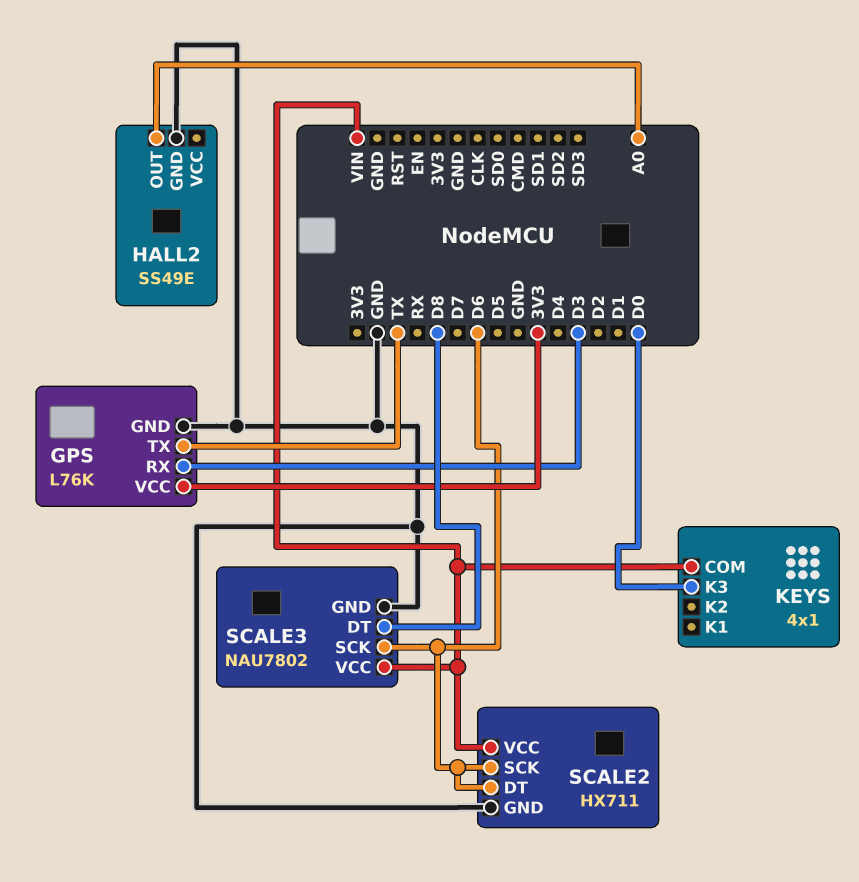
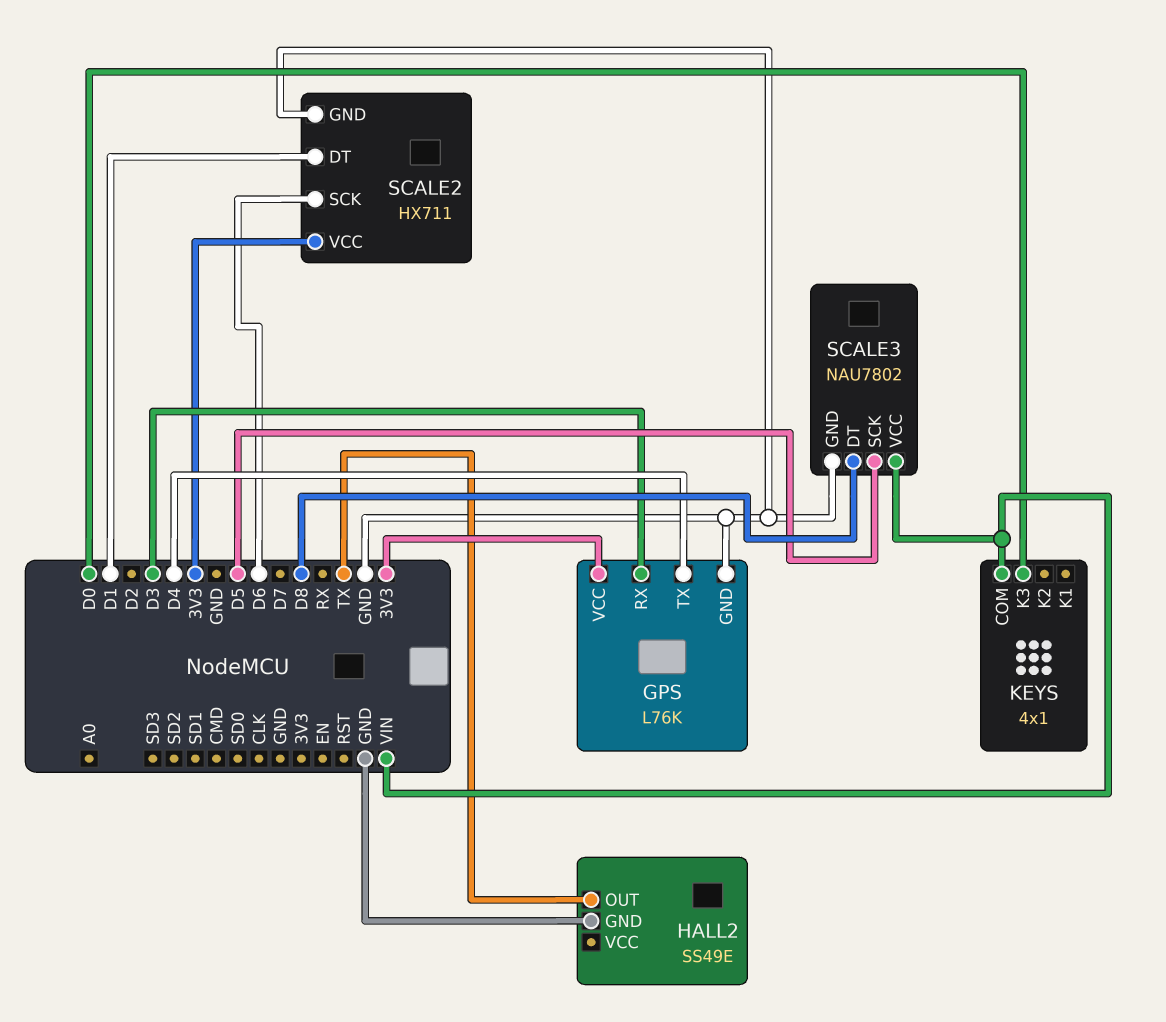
GPS pin TX: TX -> D4
HALL2 pin OUT: A0 -> TX
SCALE2 pin DT: D6 -> D1
SCALE2 pin VCC: VIN -> 3V3
SCALE3 pin SCK: D6 -> D5

